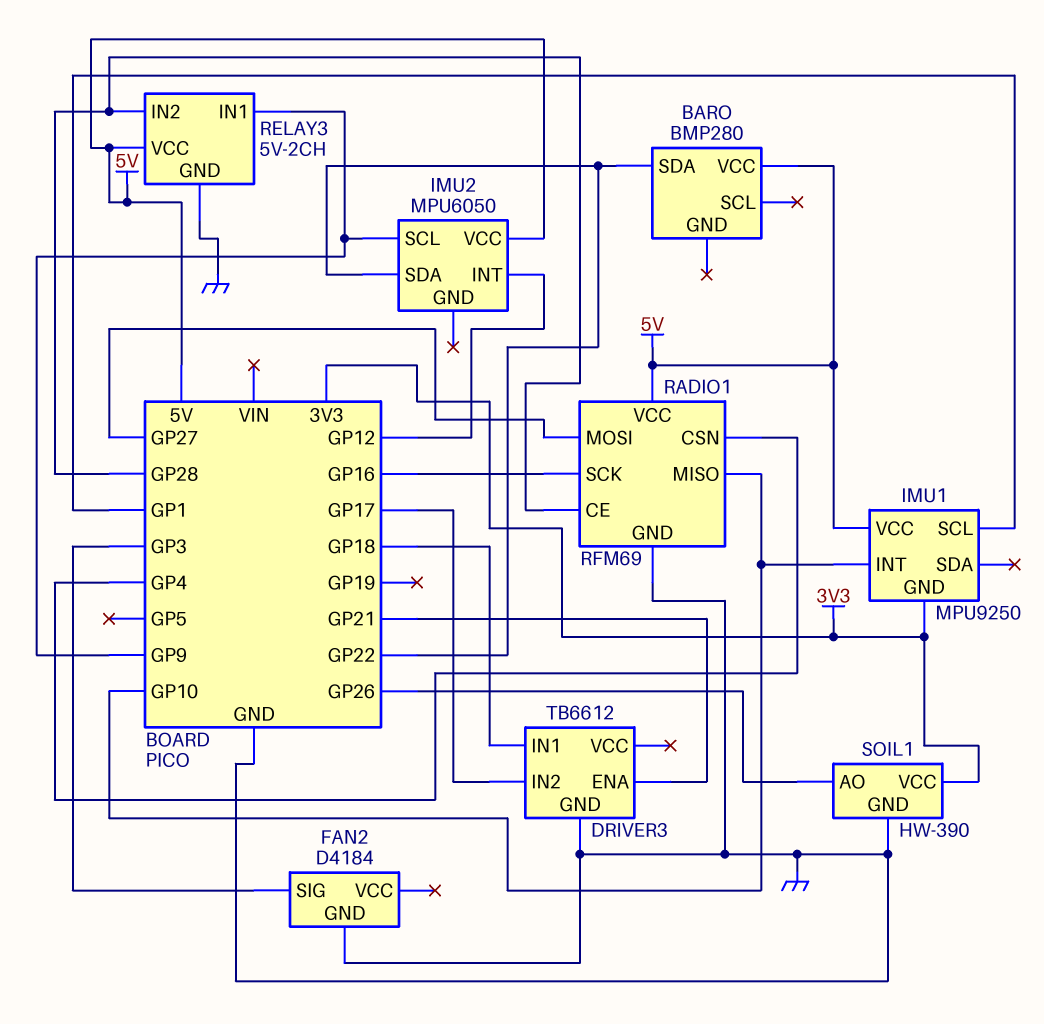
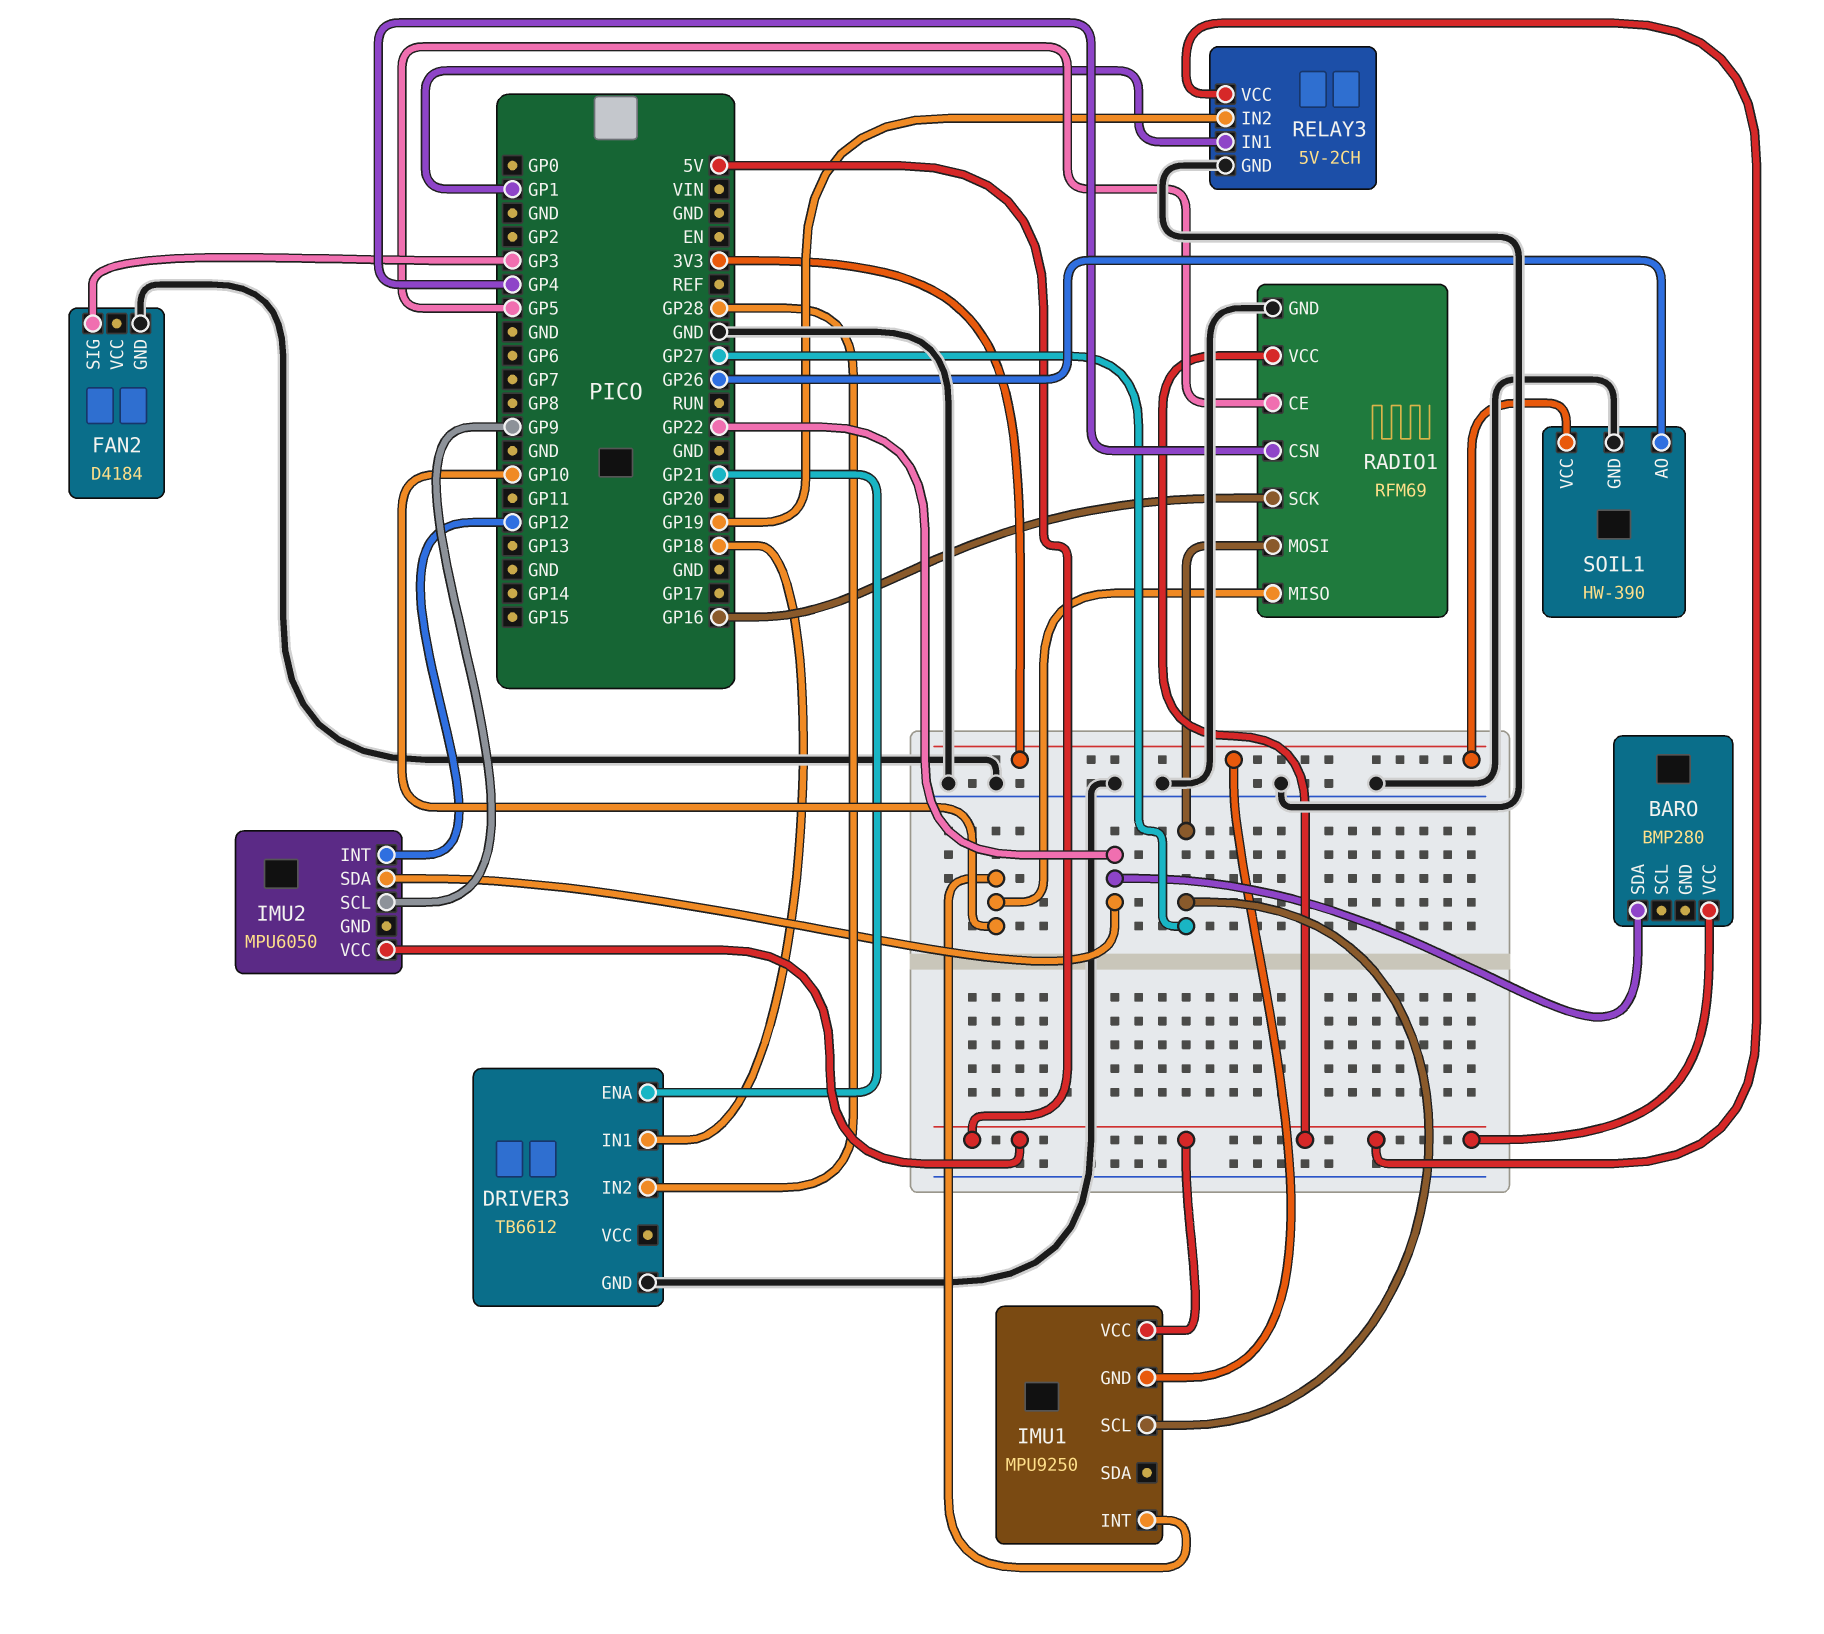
DRIVER3 pin IN2: GP17 -> GP28
IMU1 pin SCL: GP1 -> GP27
RADIO1 pin CE: GP28 -> GP5
RELAY3 pin IN1: GP9 -> GP1
RELAY3 pin IN2: GP28 -> GP19

